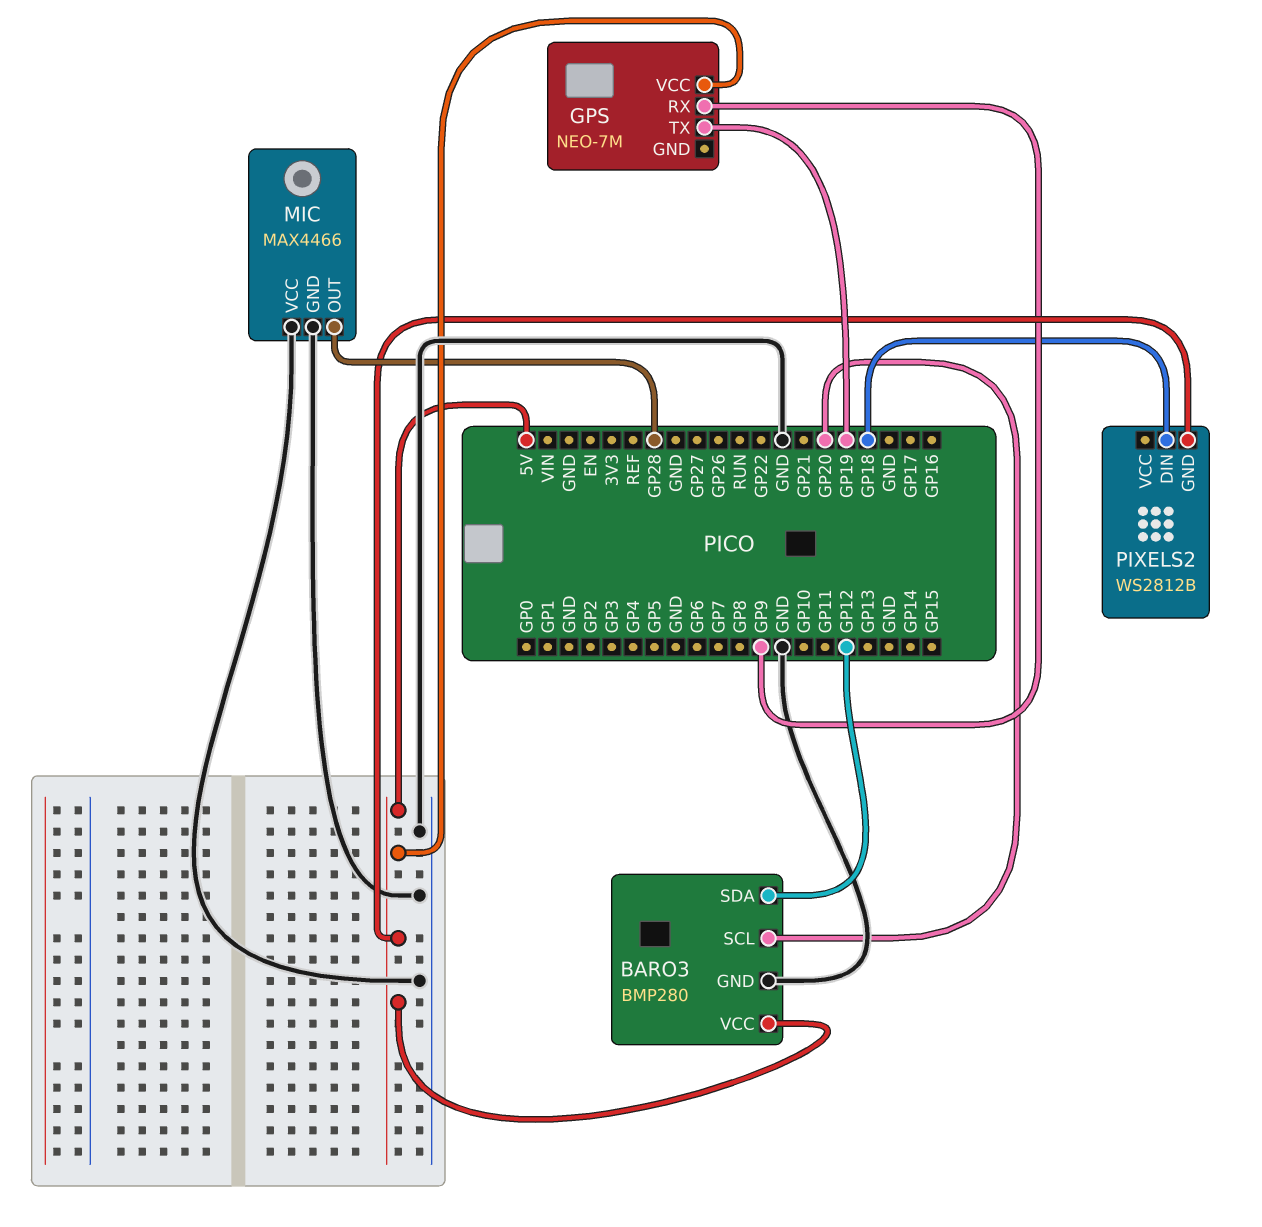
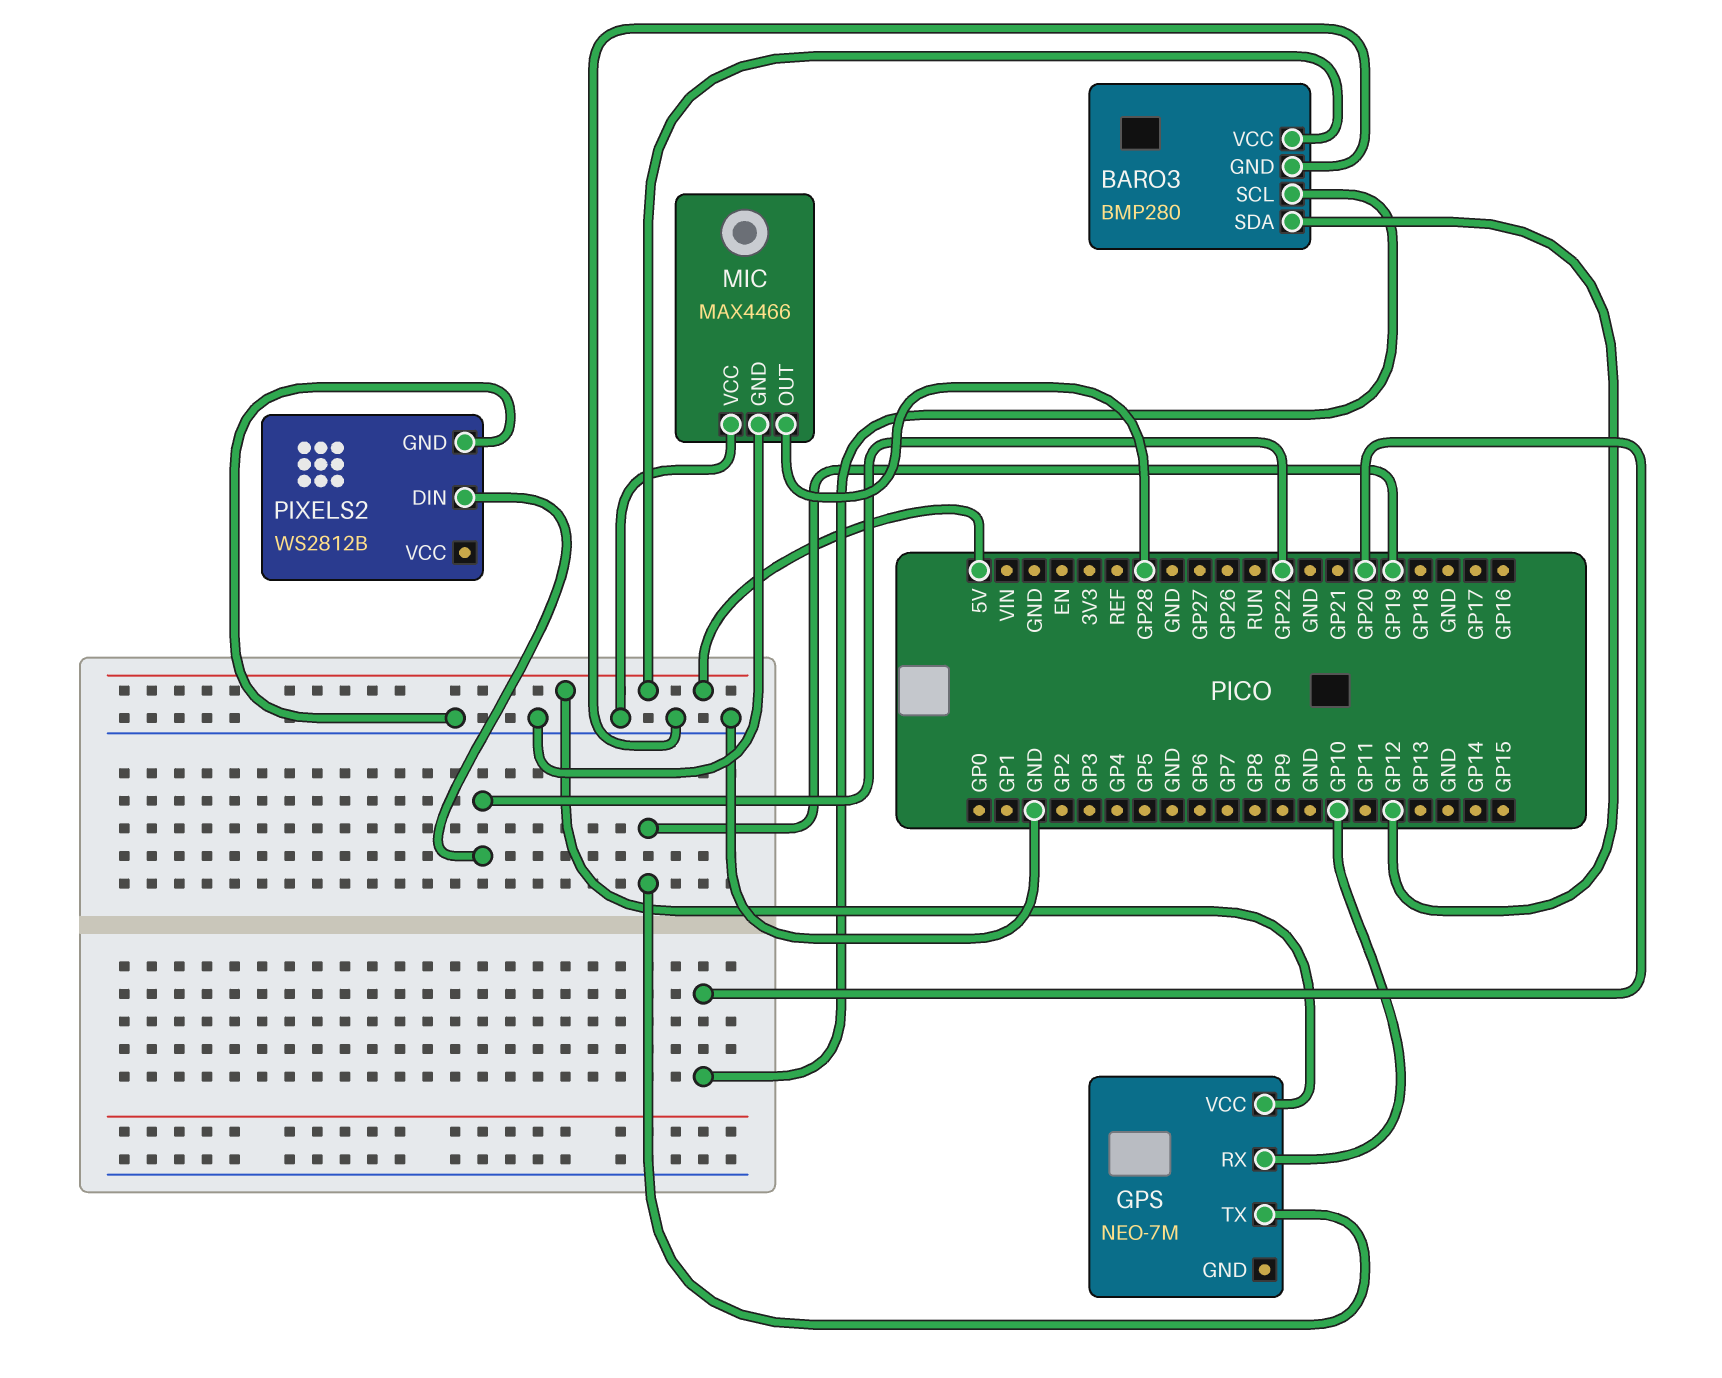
GPS pin RX: GP9 -> GP10
PIXELS2 pin DIN: GP18 -> GP22
PIXELS2 pin GND: 5V -> GND

